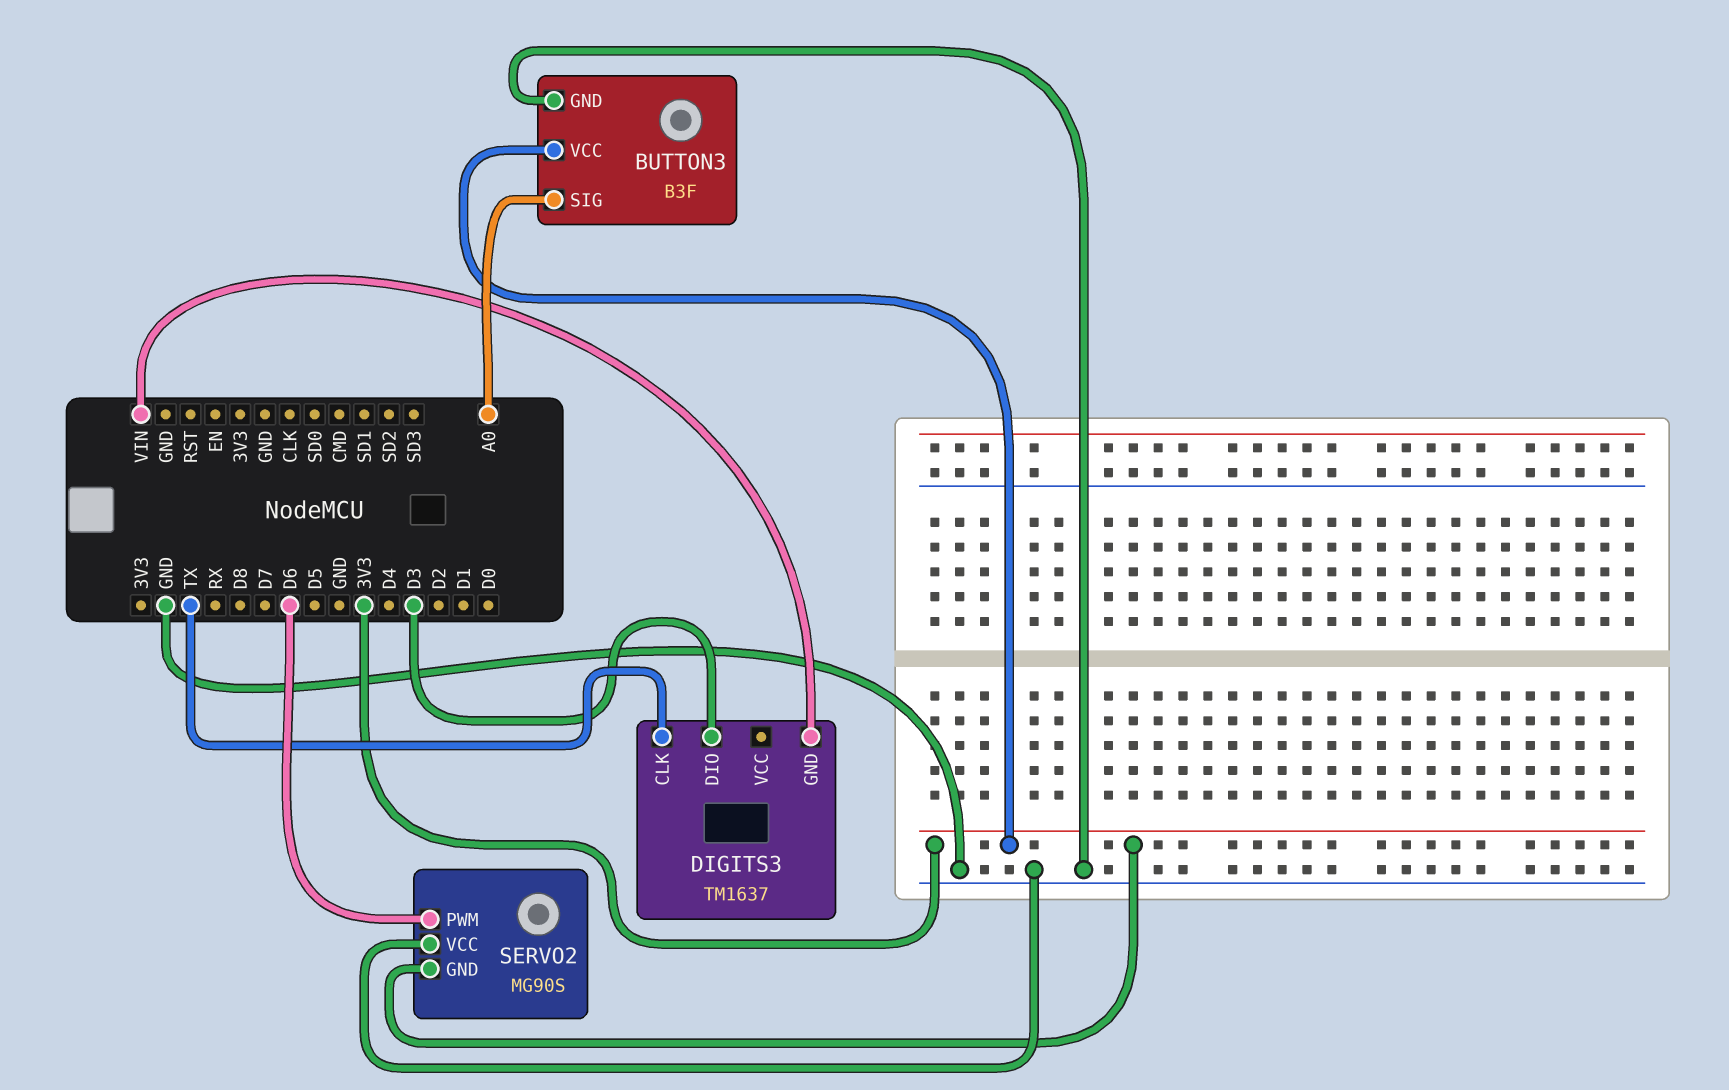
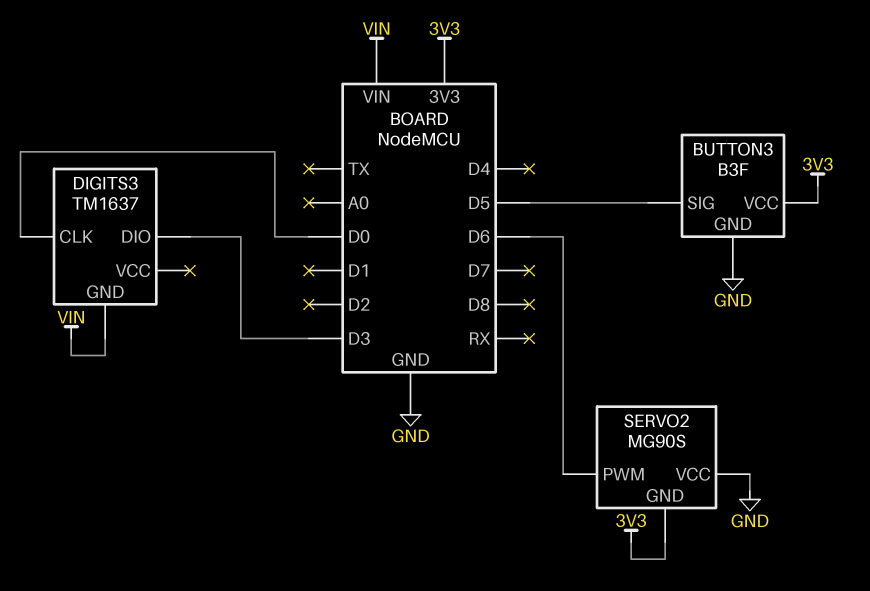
BUTTON3 pin SIG: A0 -> D5
DIGITS3 pin CLK: TX -> D0

